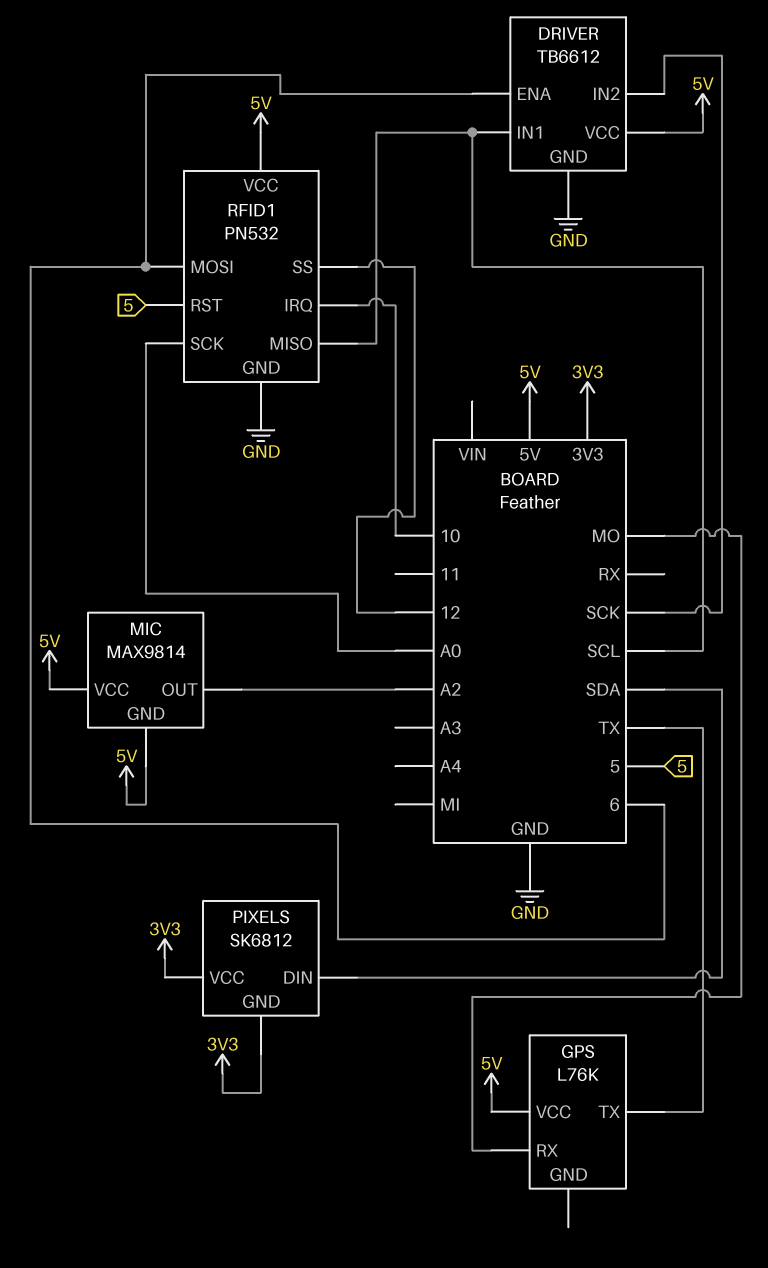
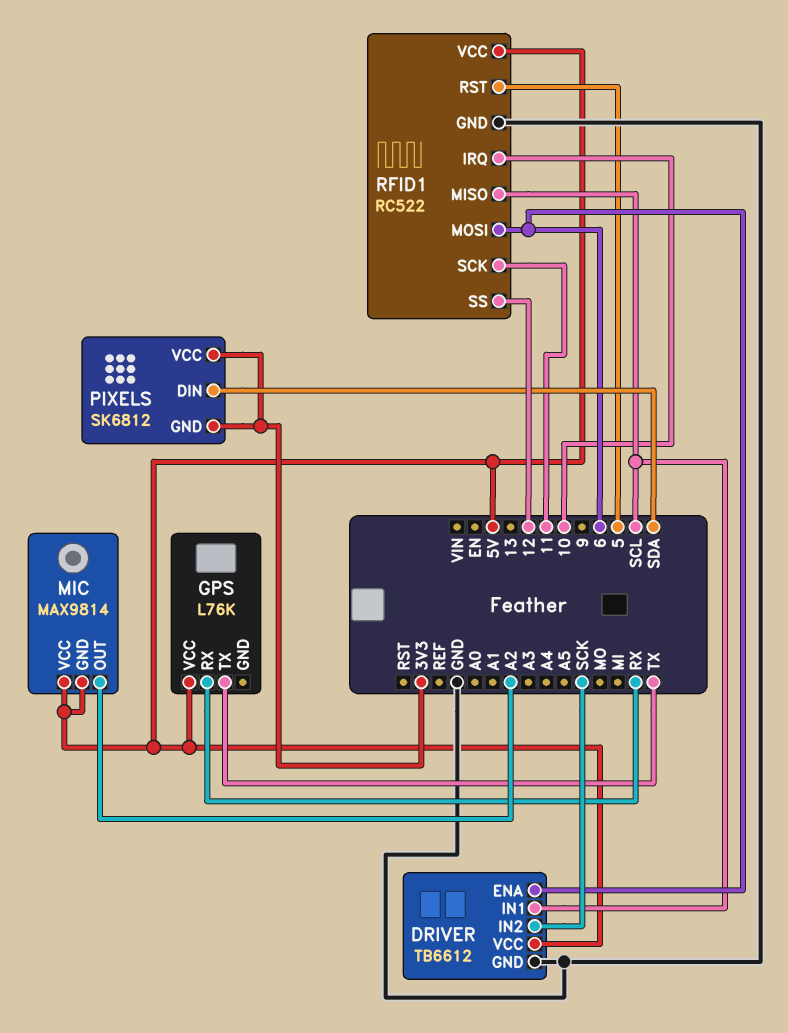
GPS pin RX: MO -> RX
RFID1: PN532 -> RC522
RFID1 pin SCK: A0 -> 11

